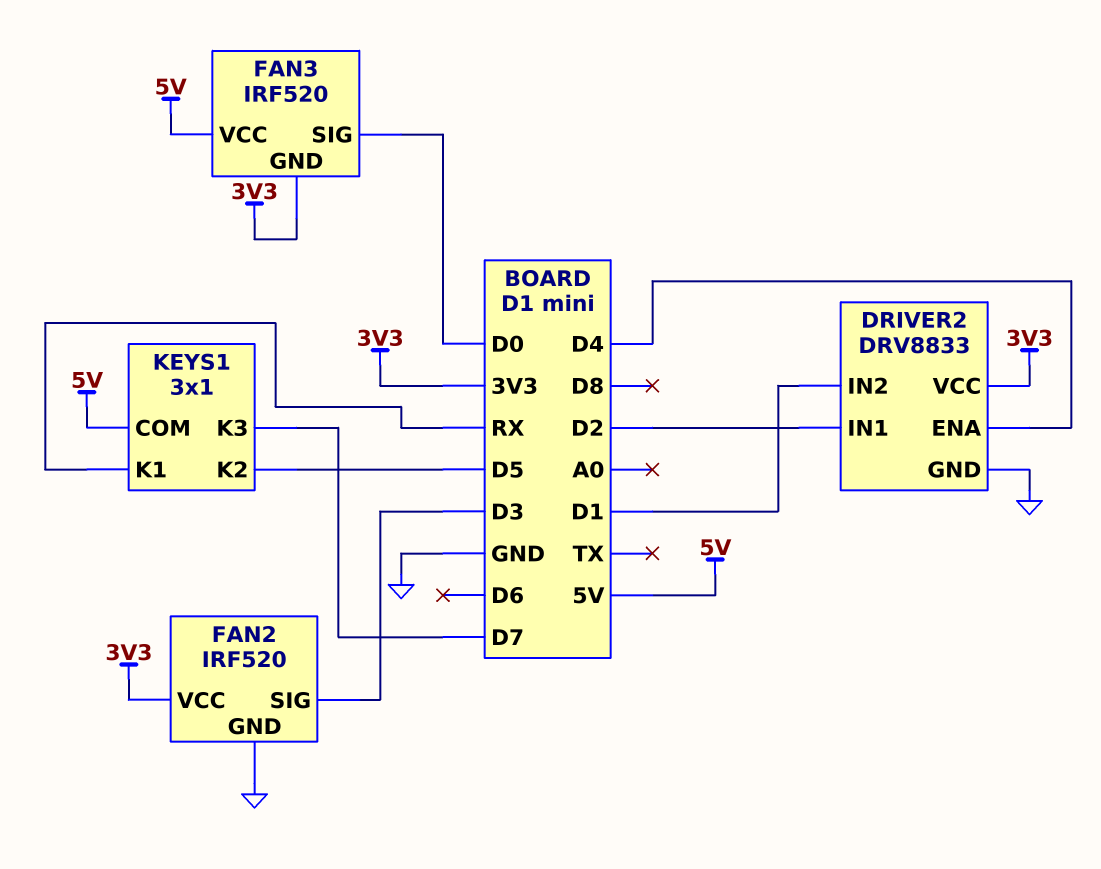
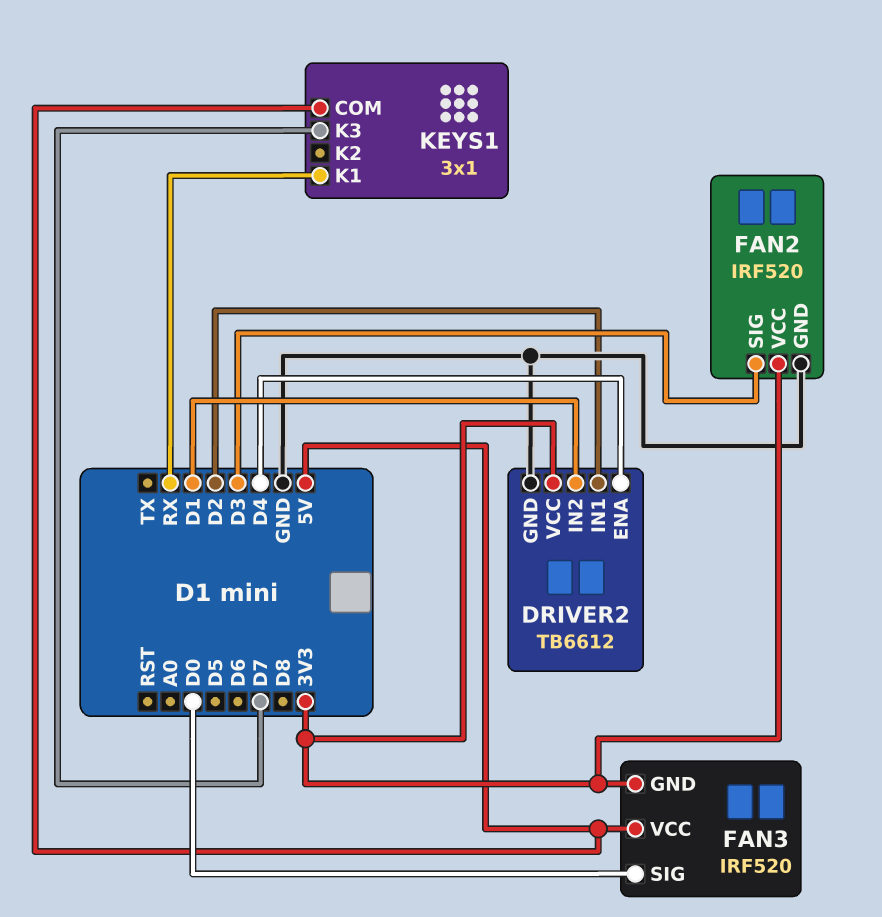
DRIVER2: DRV8833 -> TB6612
KEYS1 pin K2: D5 -> none

